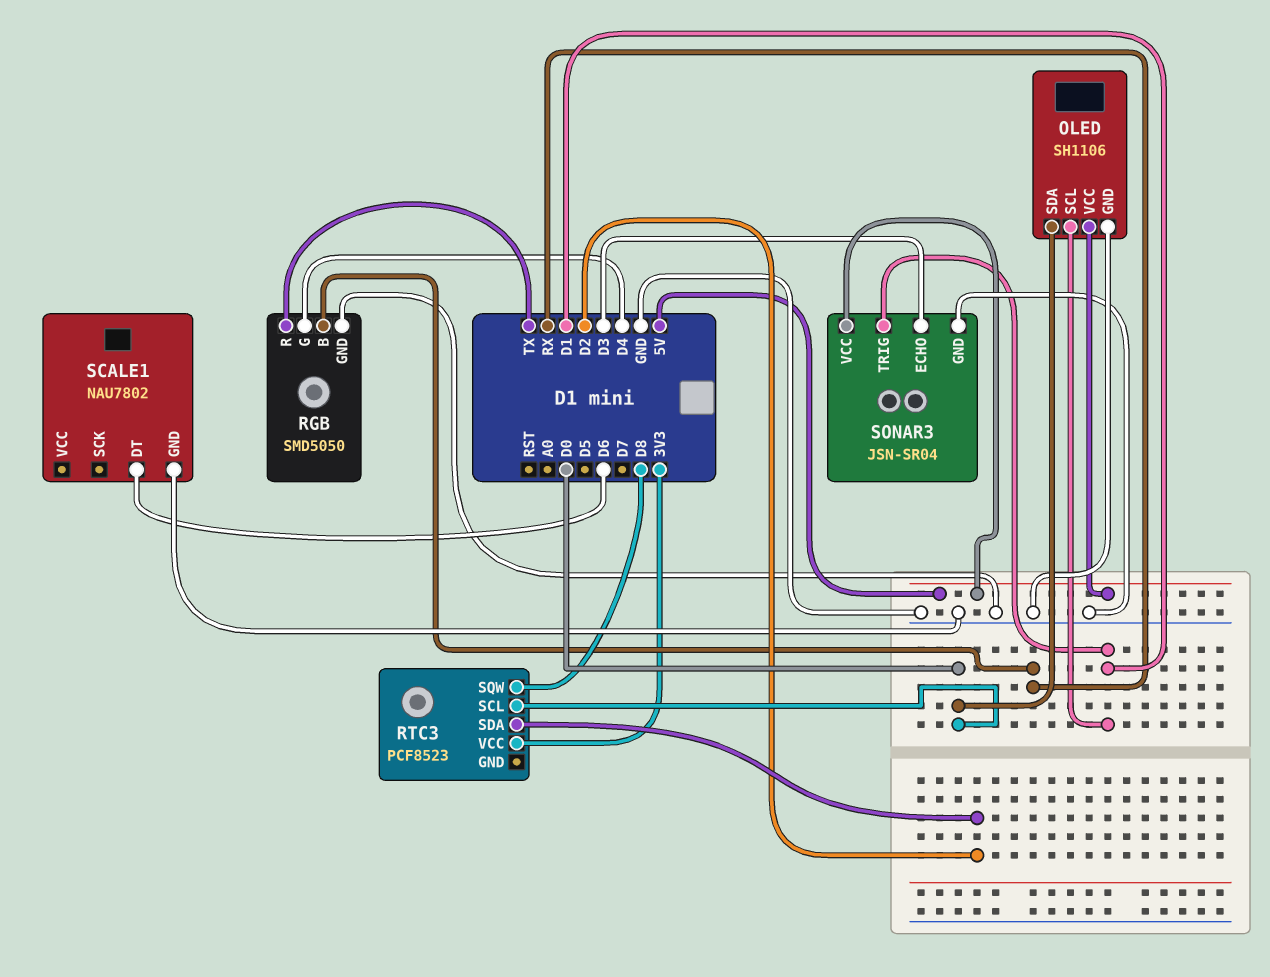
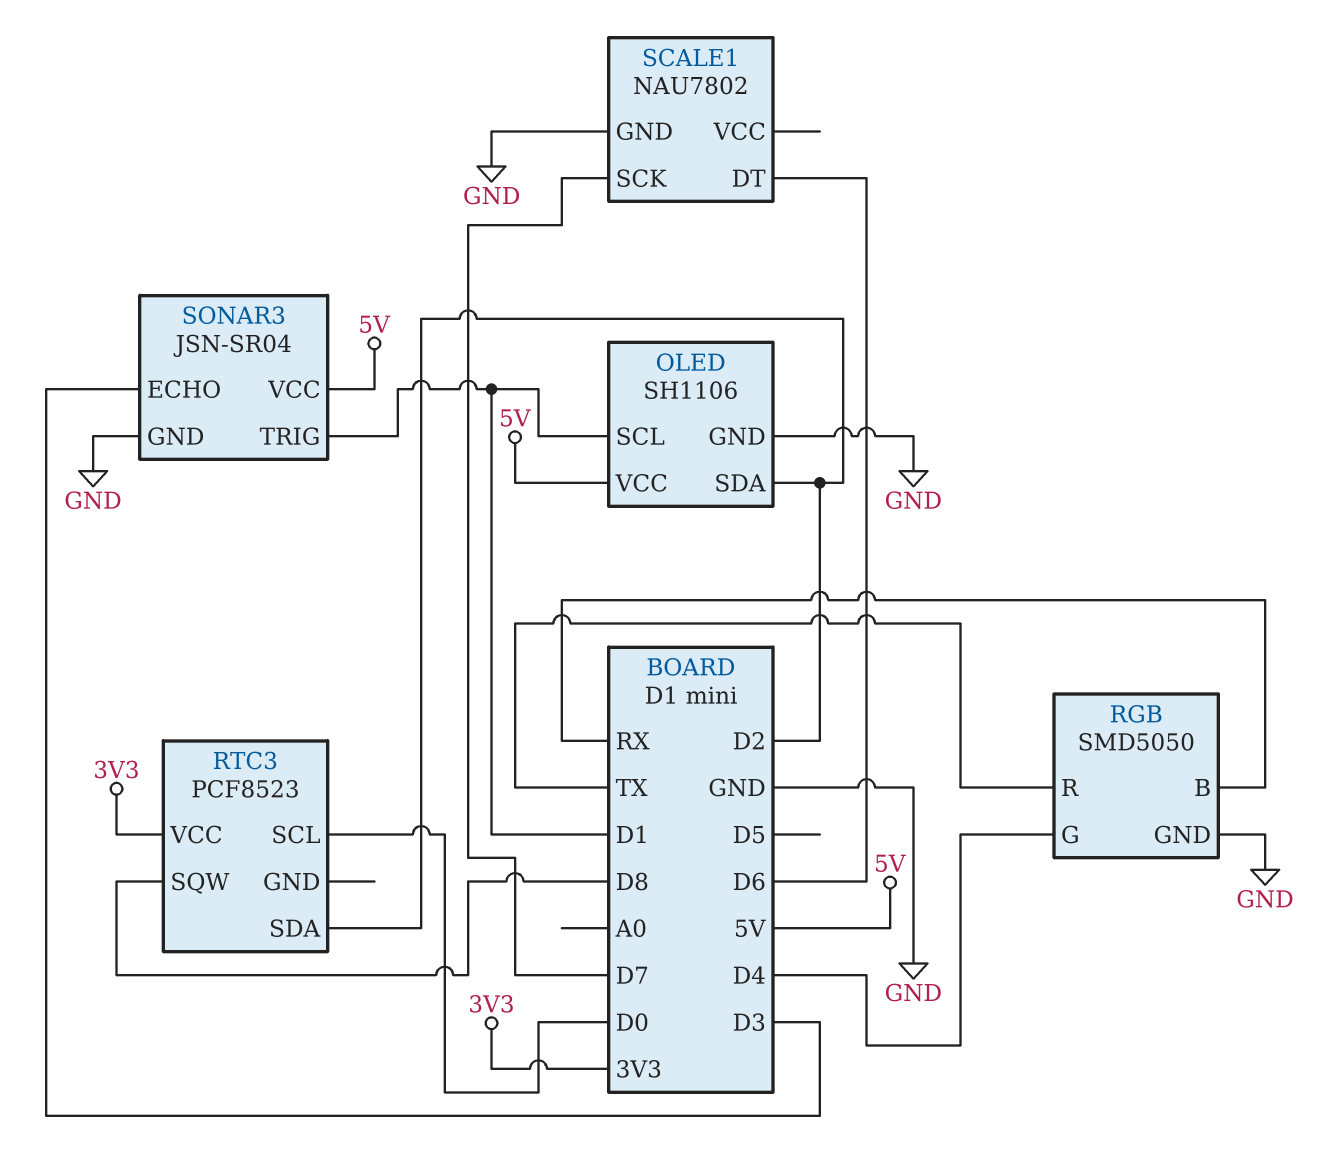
OLED pin SDA: D0 -> D2
SCALE1 pin SCK: none -> D7

